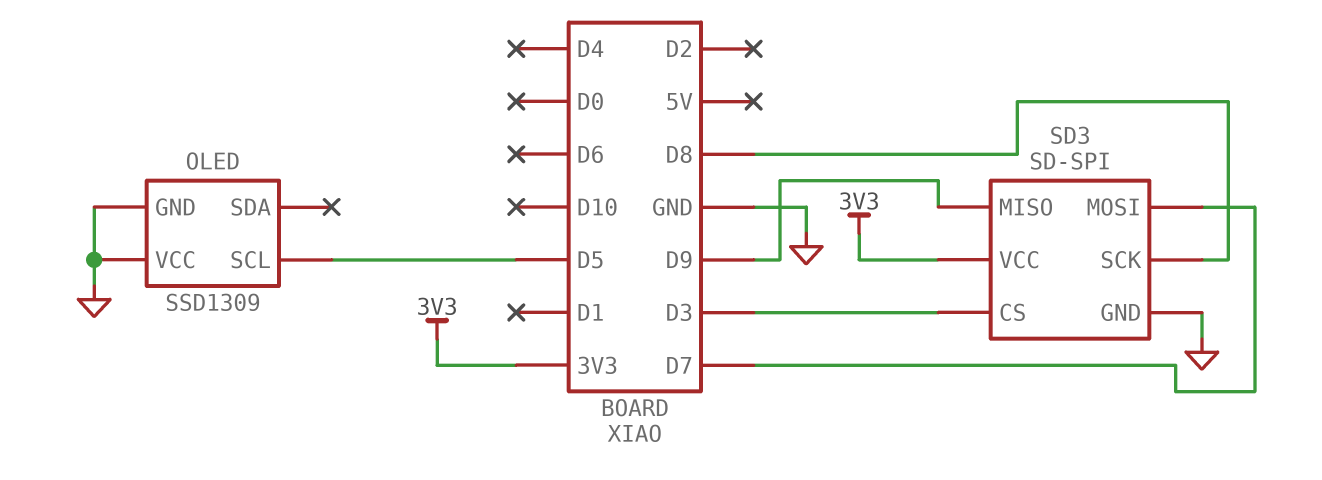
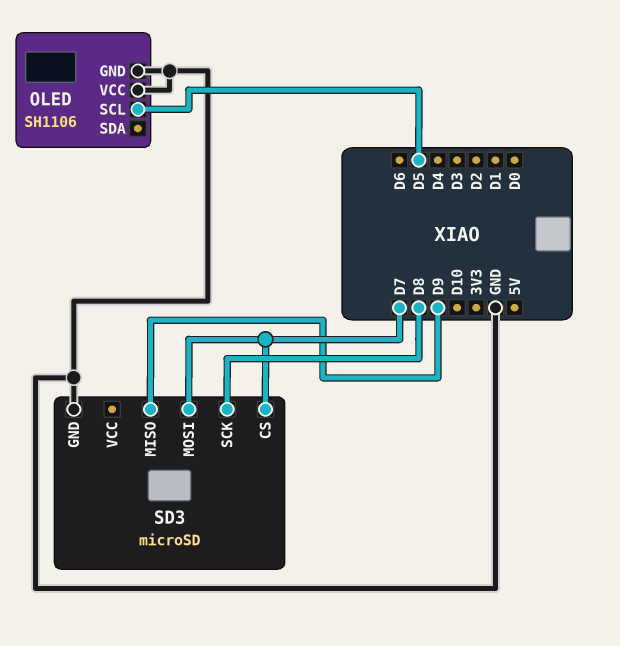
OLED: SSD1309 -> SH1106
SD3: SD-SPI -> microSD
SD3 pin CS: D3 -> D7
SD3 pin VCC: 3V3 -> none

